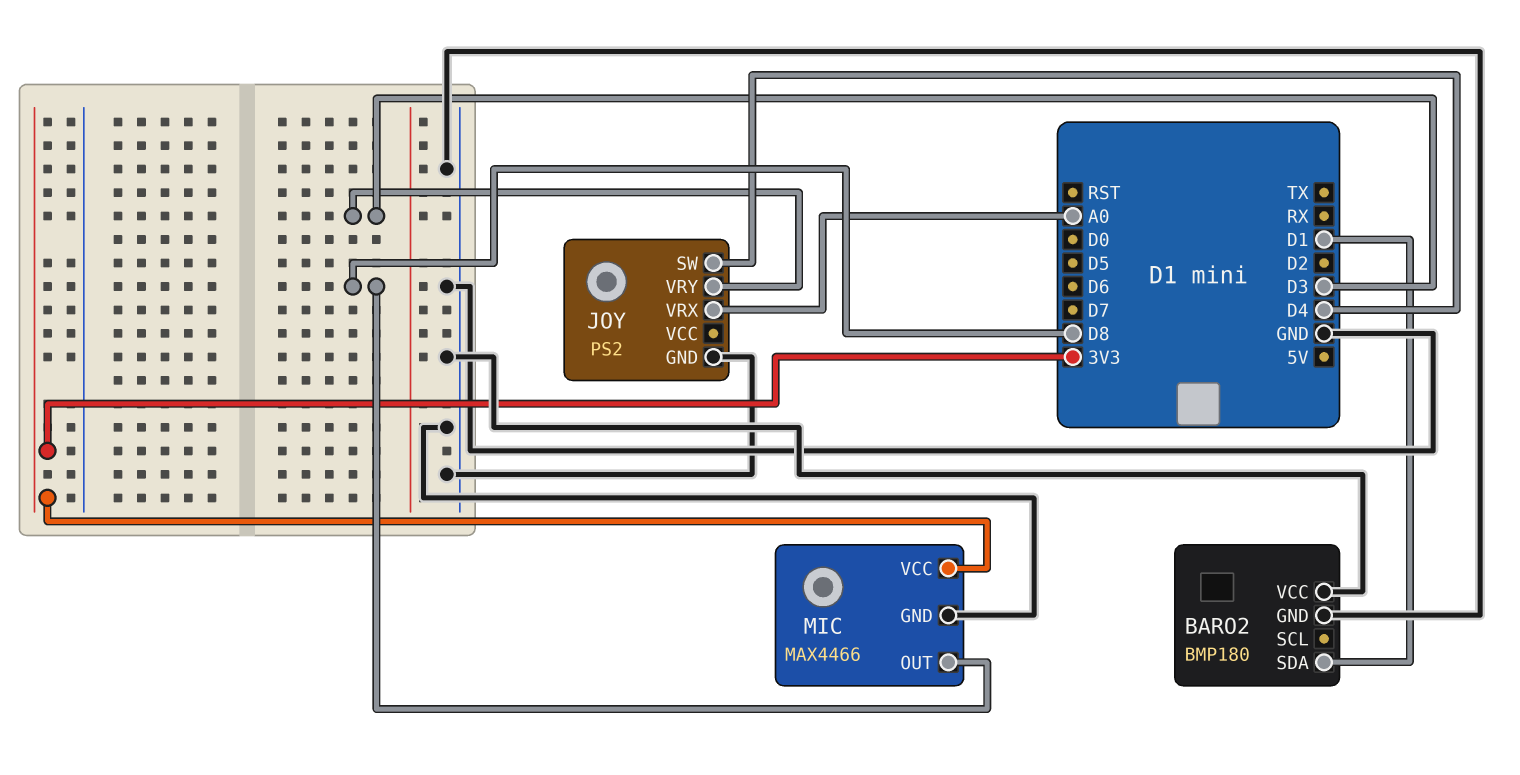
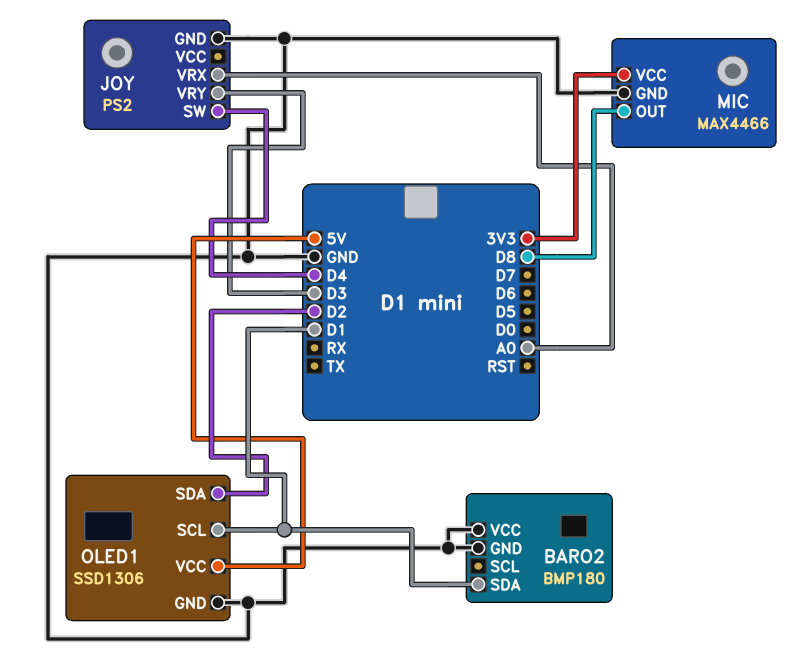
OLED1: none -> SSD1306
OLED1 pin GND: none -> GND
OLED1 pin SCL: none -> D1
OLED1 pin SDA: none -> D2
OLED1 pin VCC: none -> 5V

